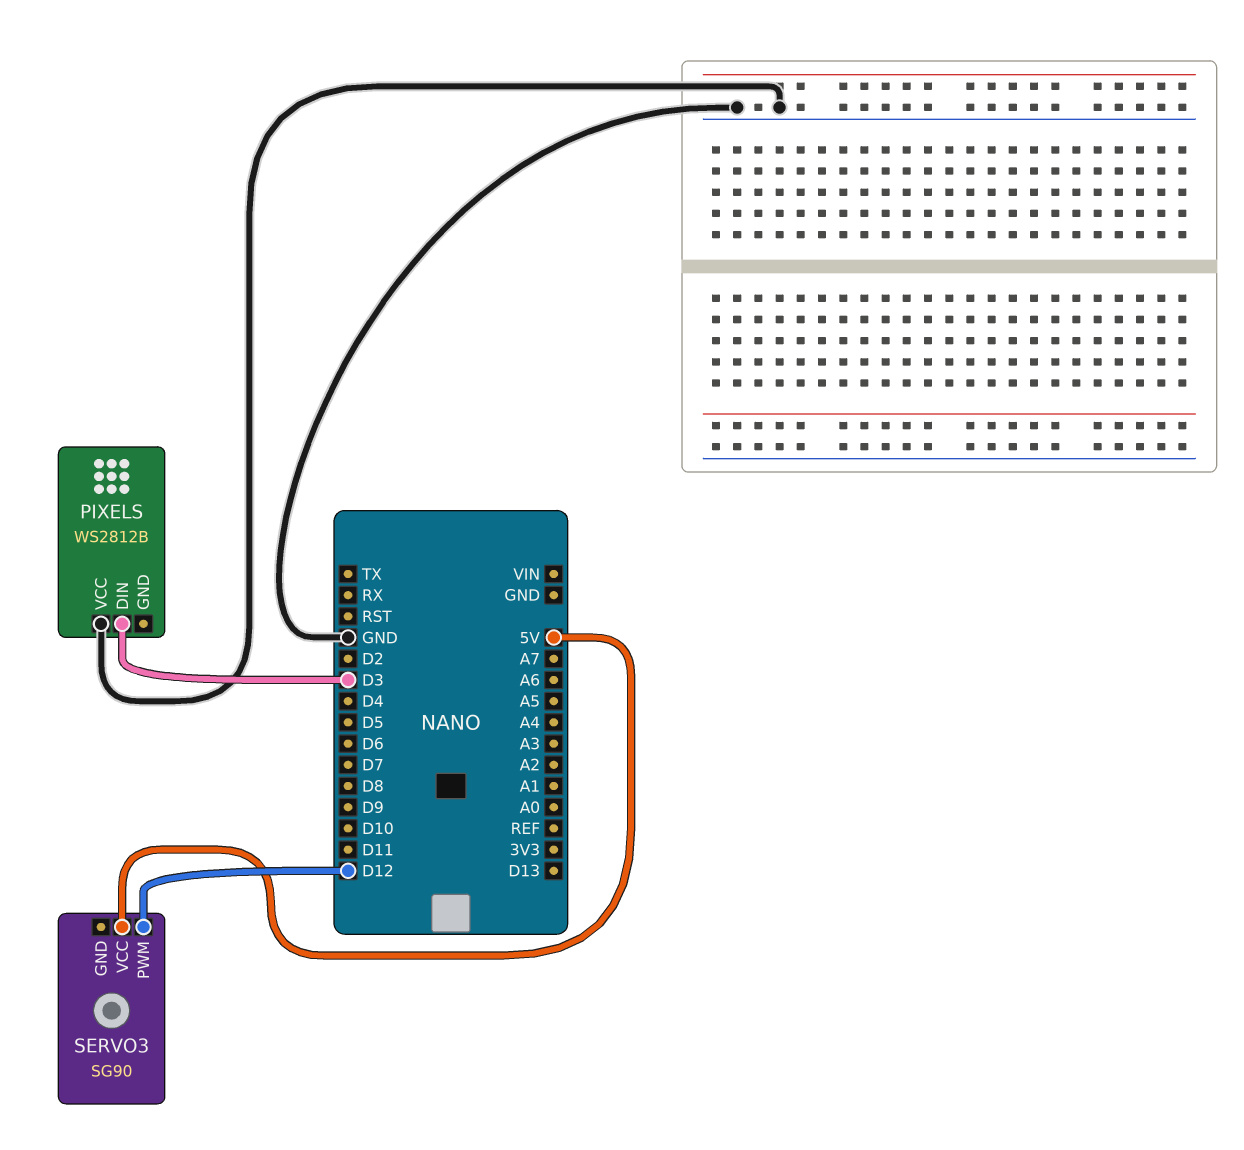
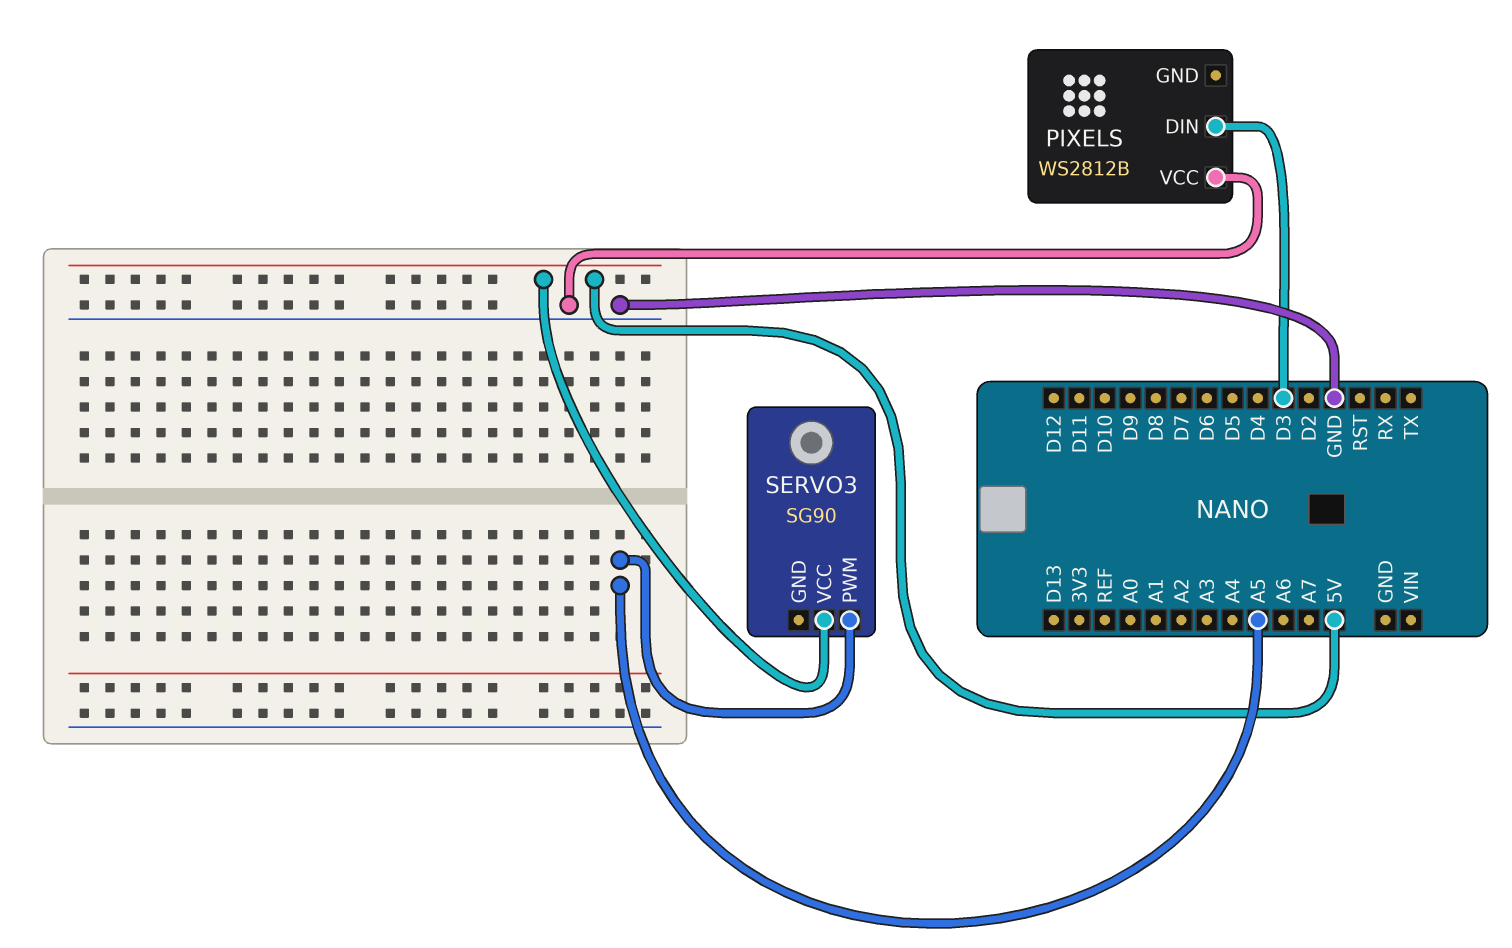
SERVO3 pin PWM: D12 -> A5

